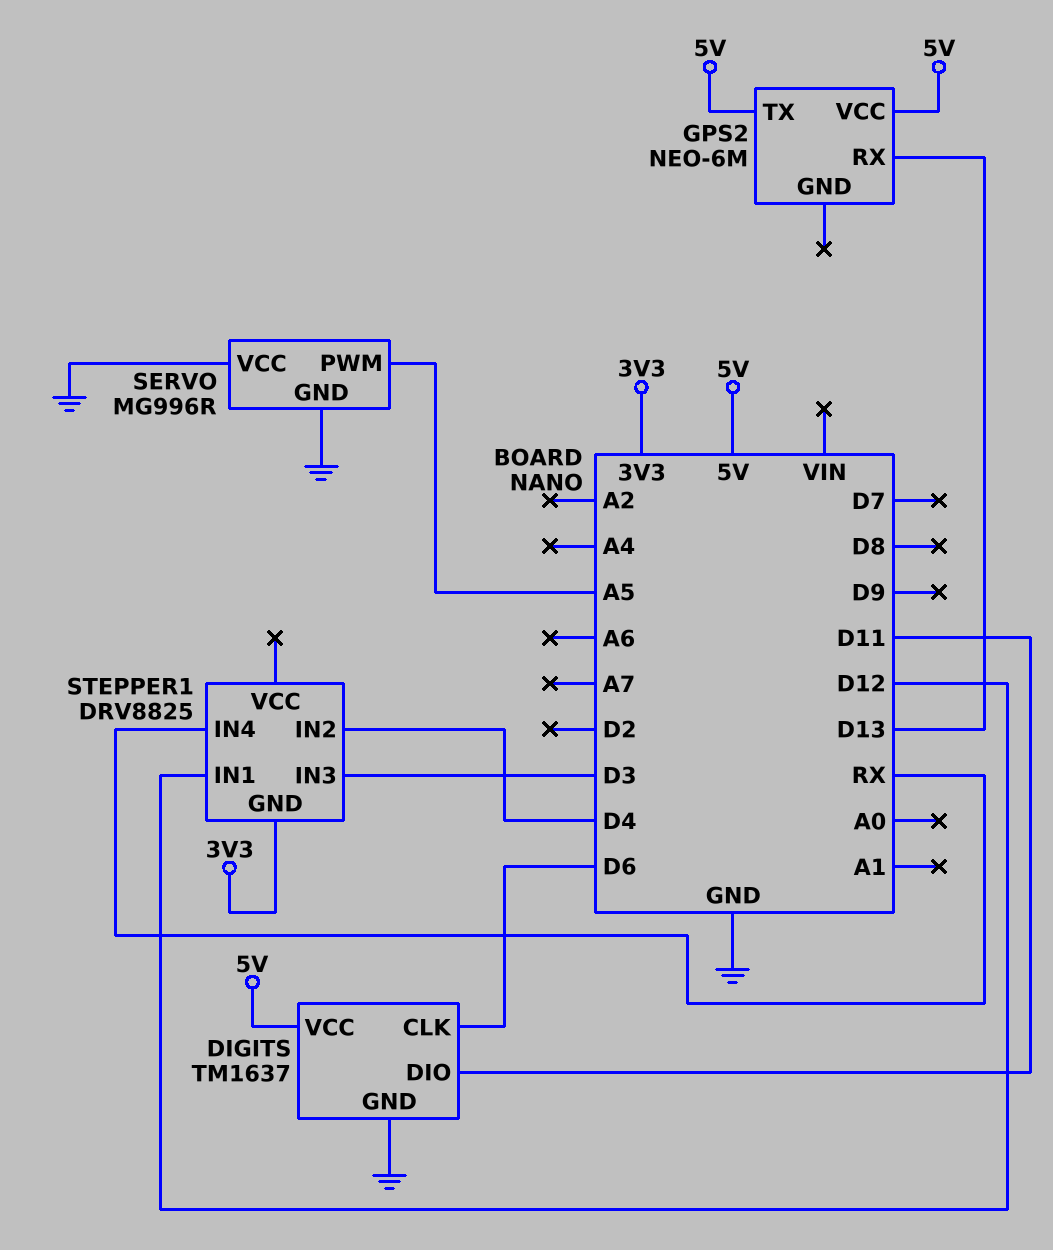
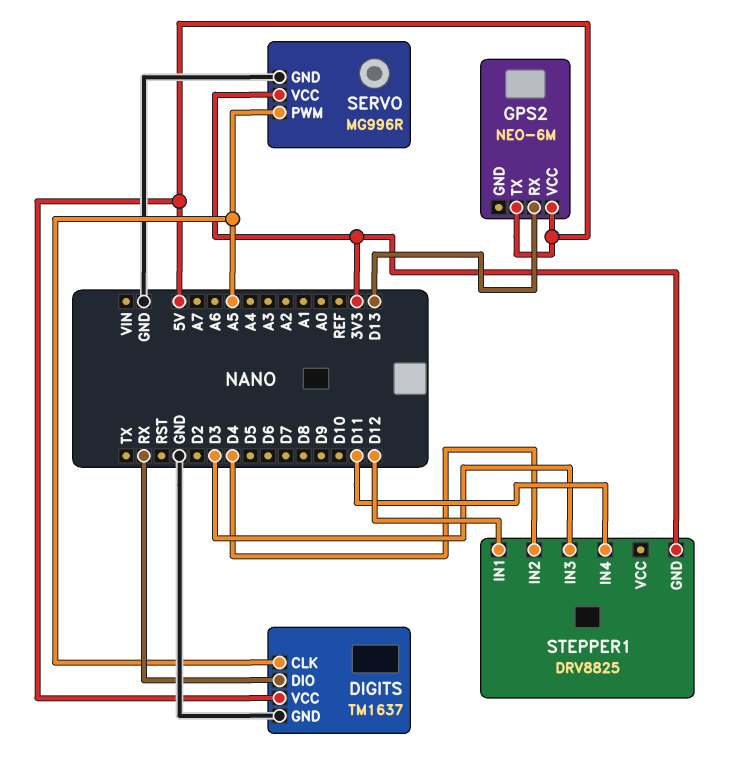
DIGITS pin CLK: D6 -> A5
DIGITS pin DIO: D11 -> RX
SERVO pin VCC: GND -> 3V3
STEPPER1 pin IN4: RX -> D11

